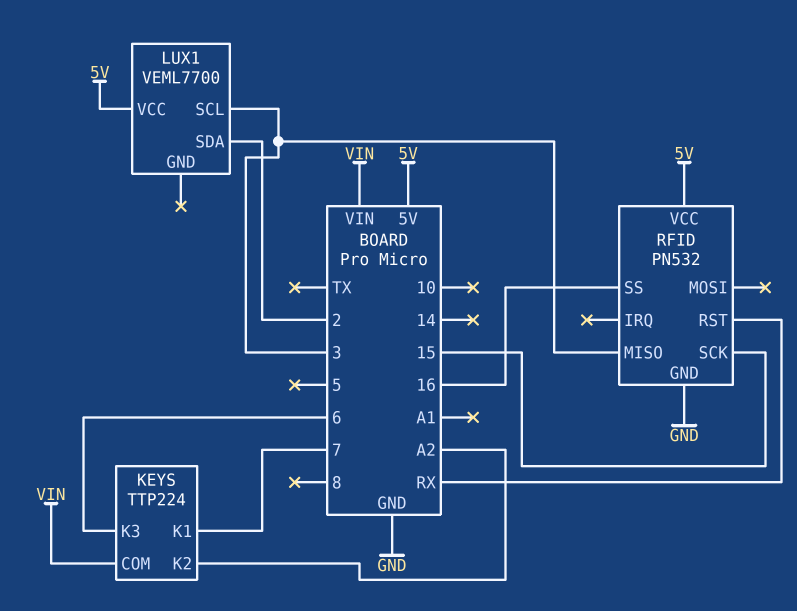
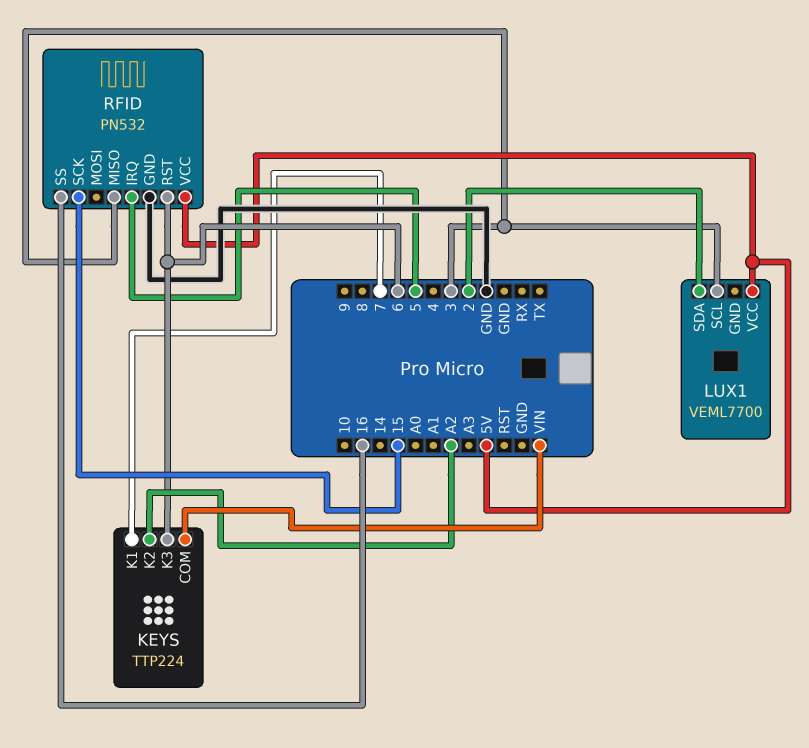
RFID pin IRQ: none -> 5
RFID pin RST: RX -> 6

